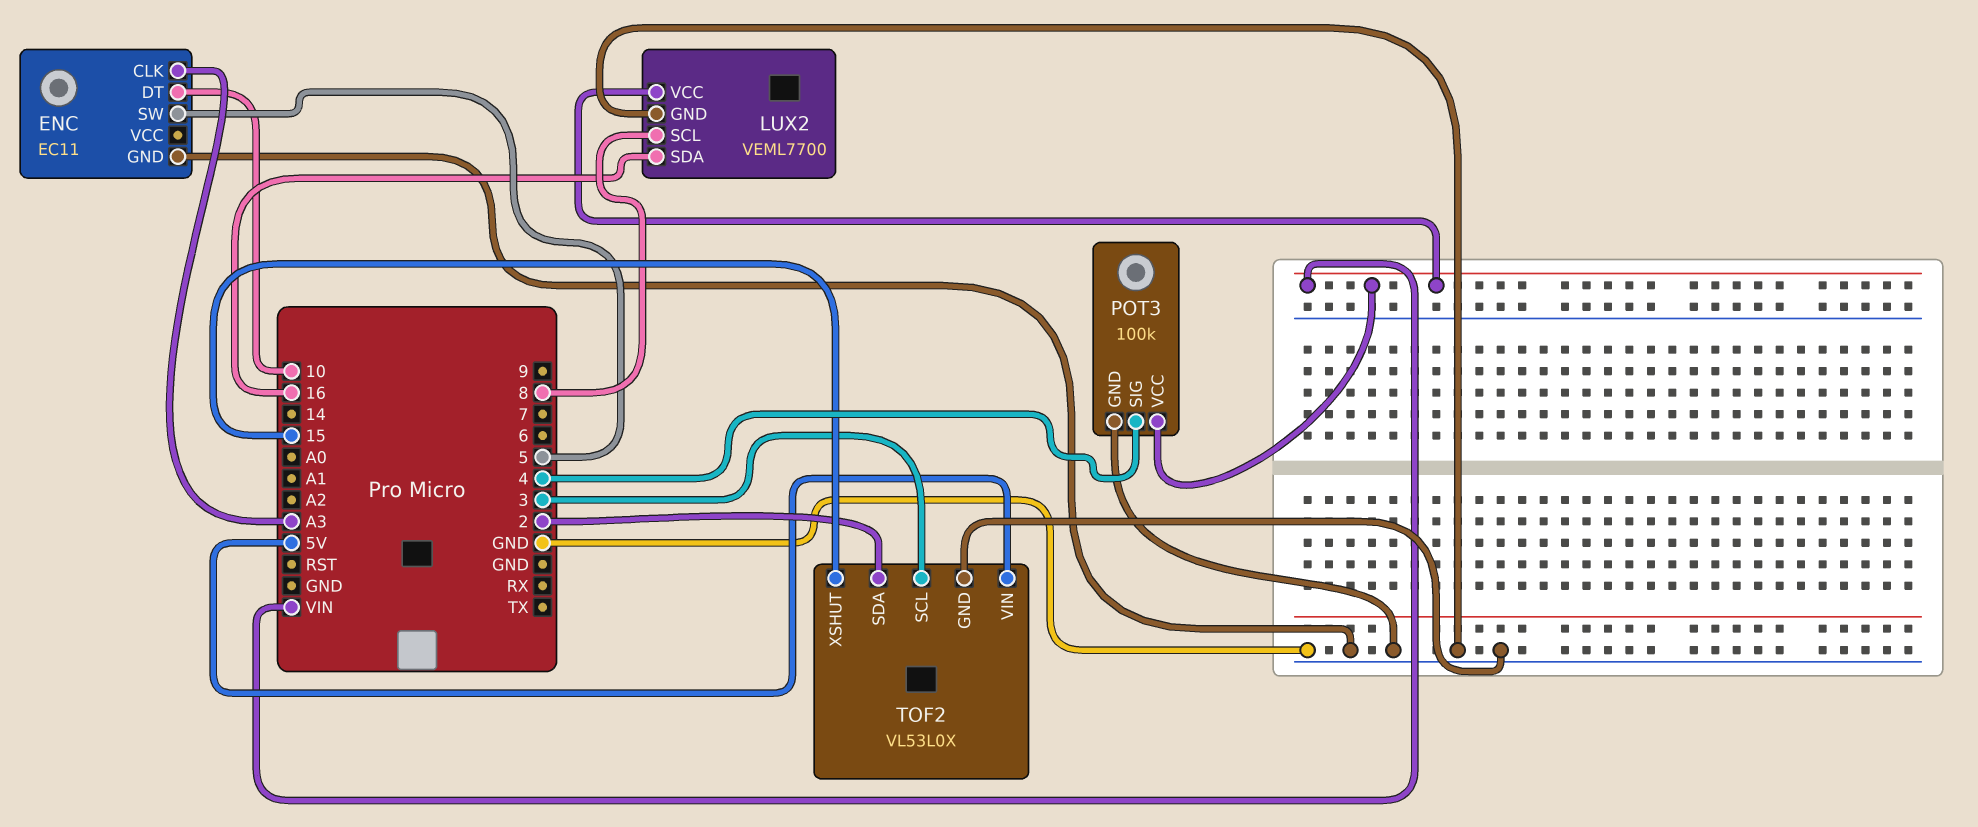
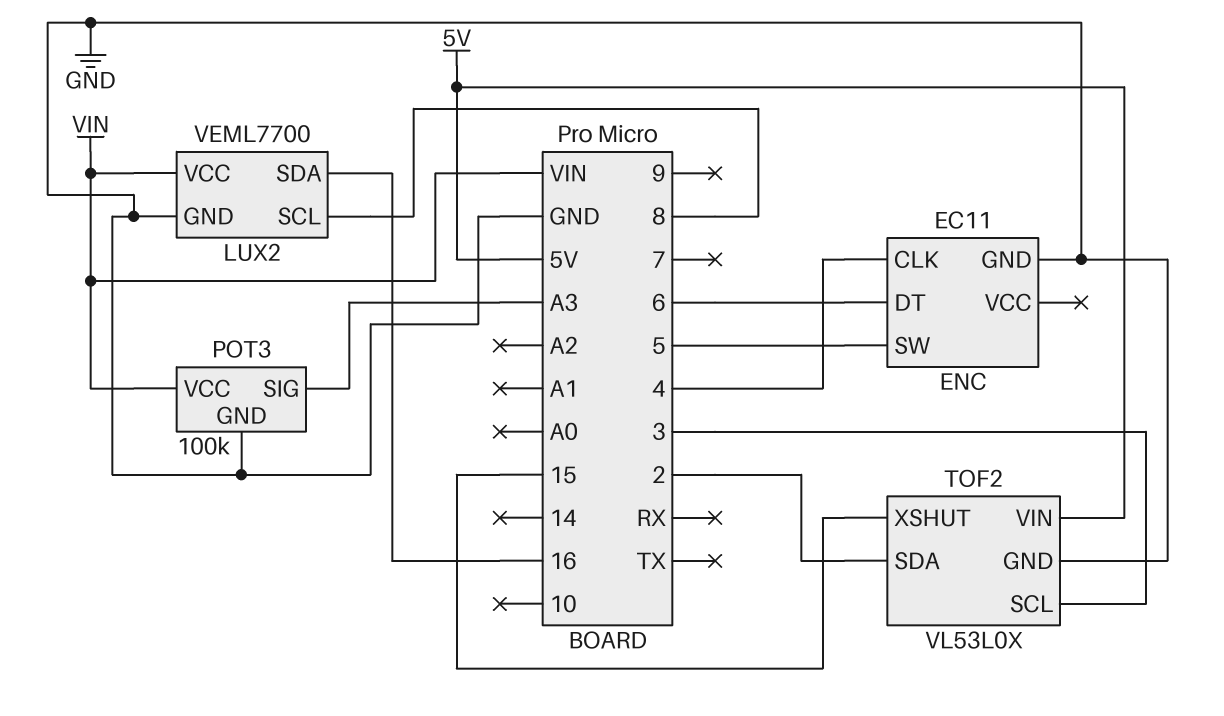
ENC pin CLK: A3 -> 4
ENC pin DT: 10 -> 6
POT3 pin SIG: 4 -> A3

